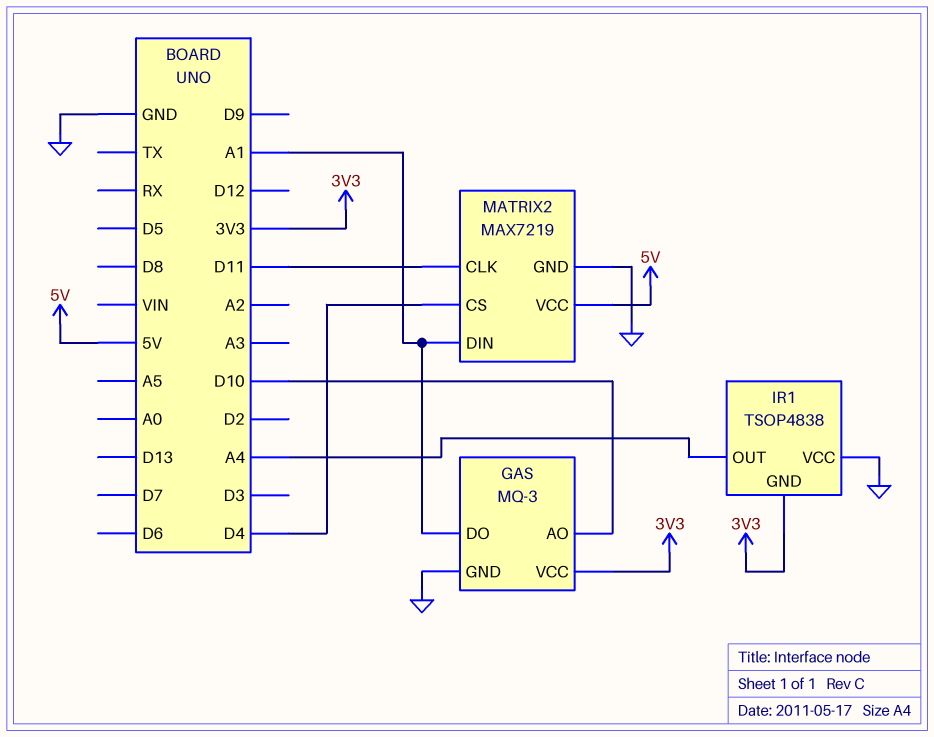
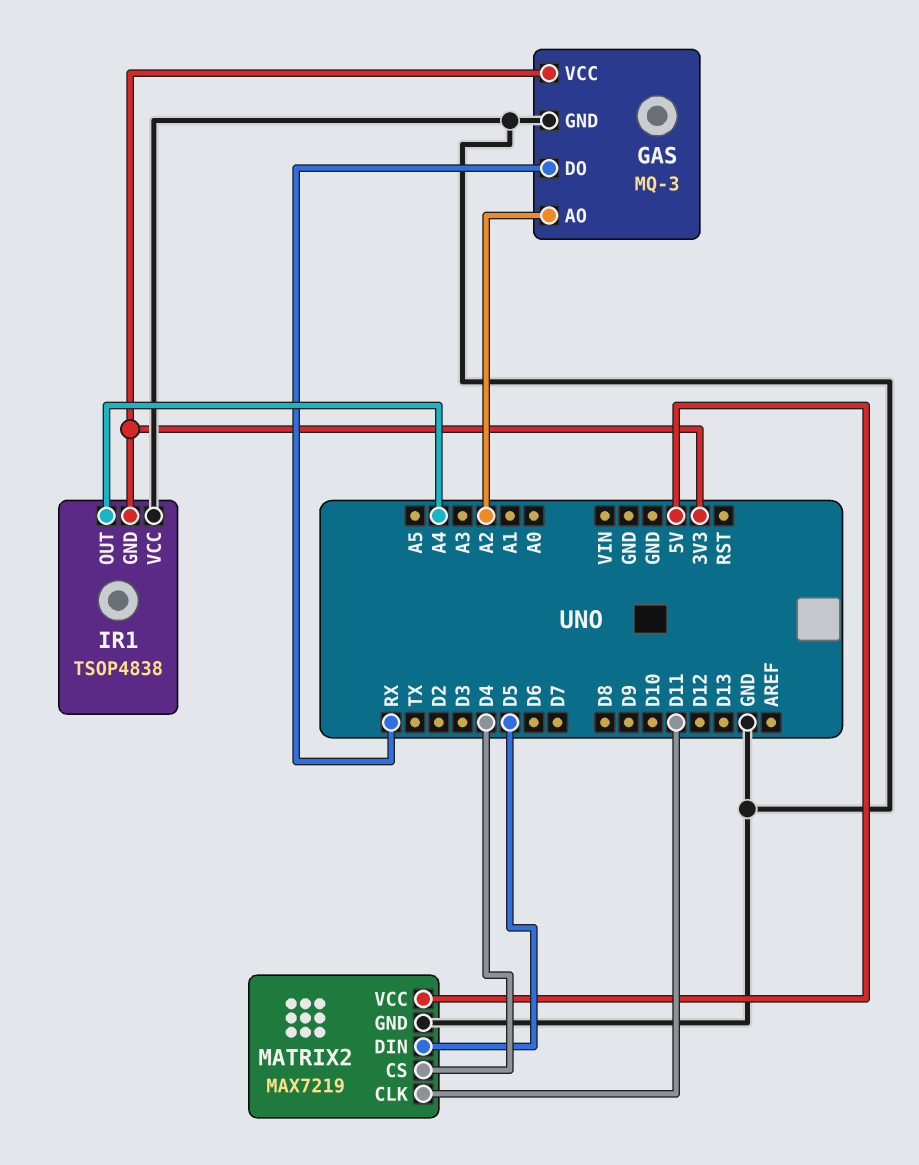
GAS pin AO: D10 -> A2
GAS pin DO: A1 -> RX
MATRIX2 pin DIN: A1 -> D5

